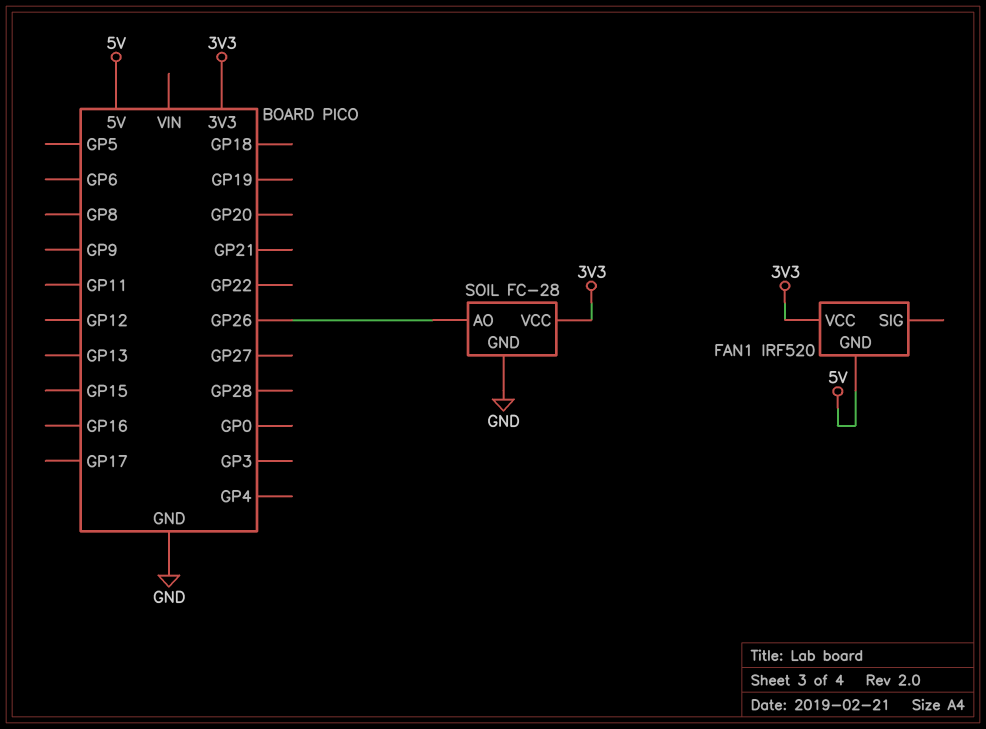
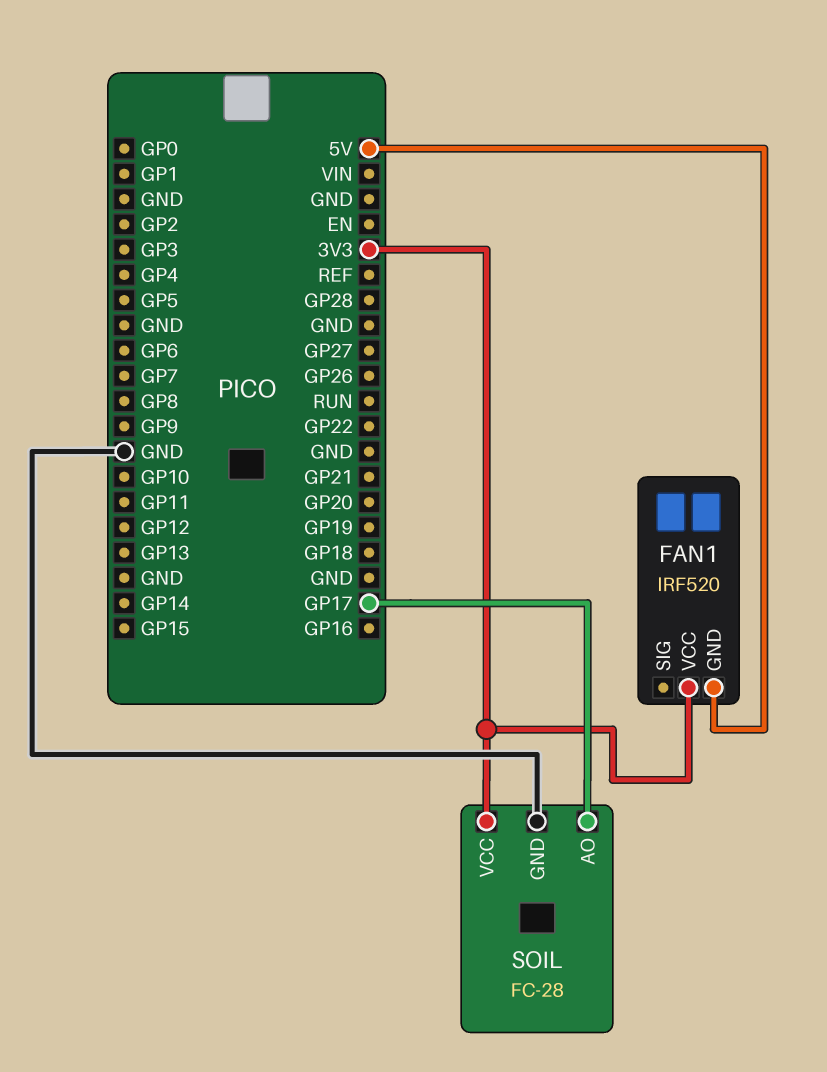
SOIL pin AO: GP26 -> GP17

